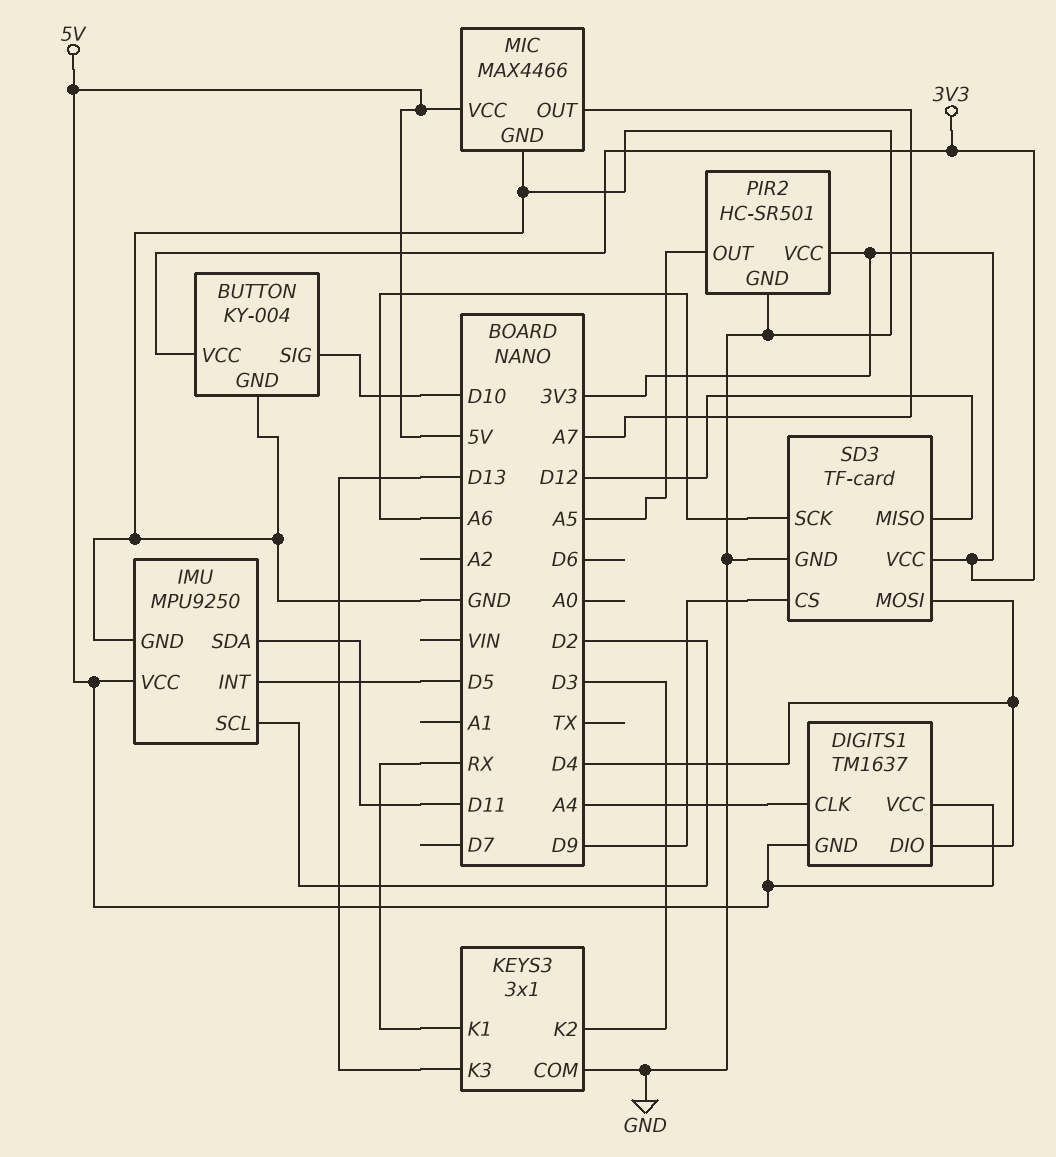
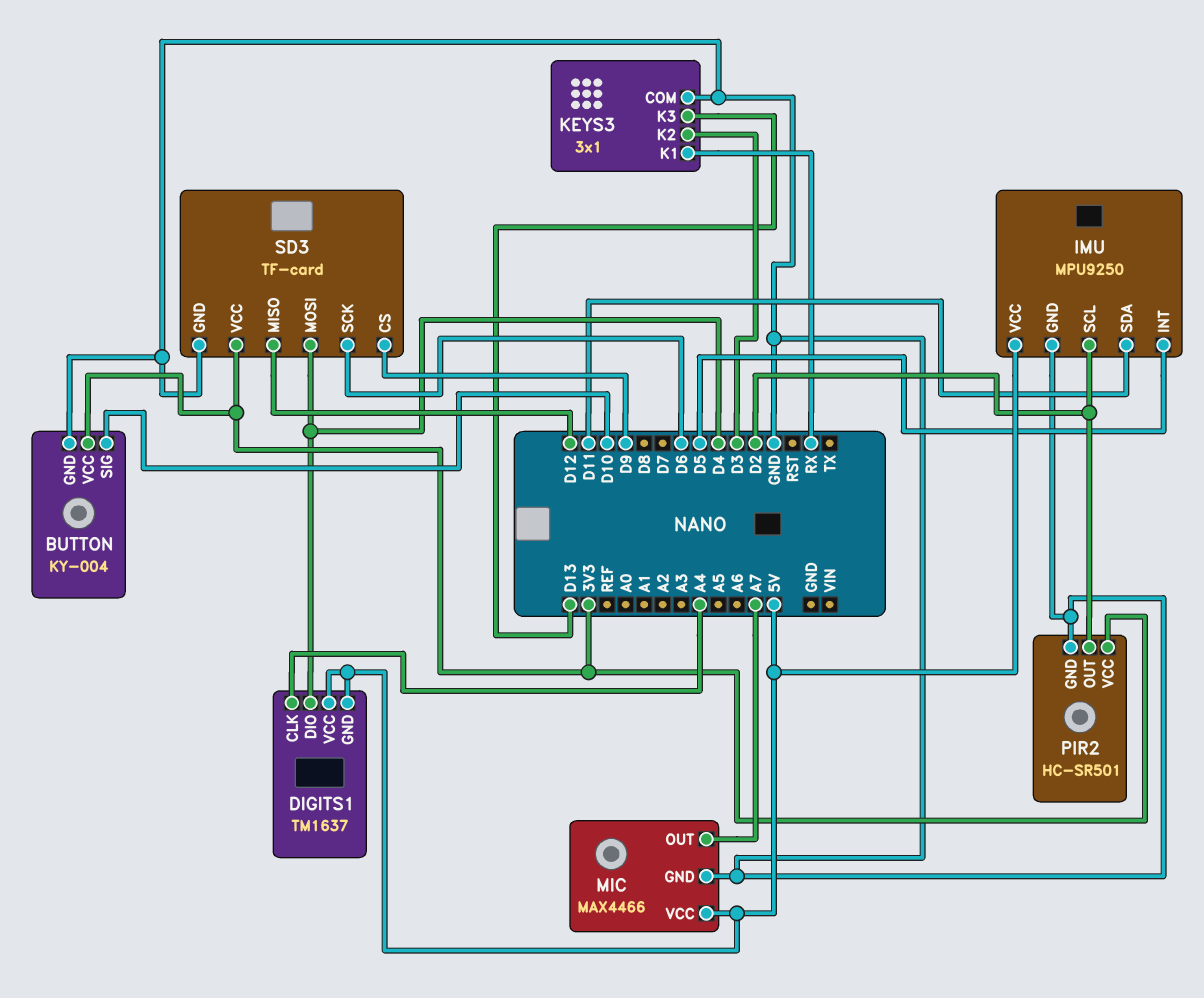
PIR2 pin OUT: A5 -> D2
SD3 pin SCK: A6 -> D6

